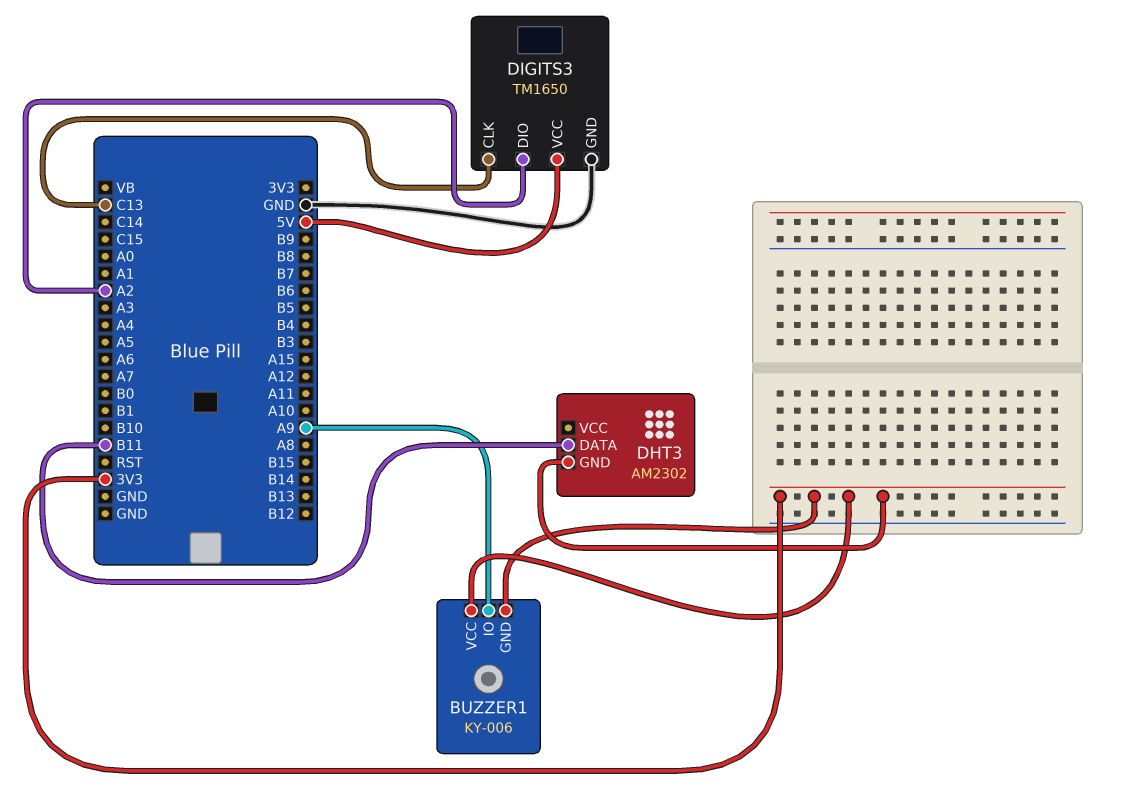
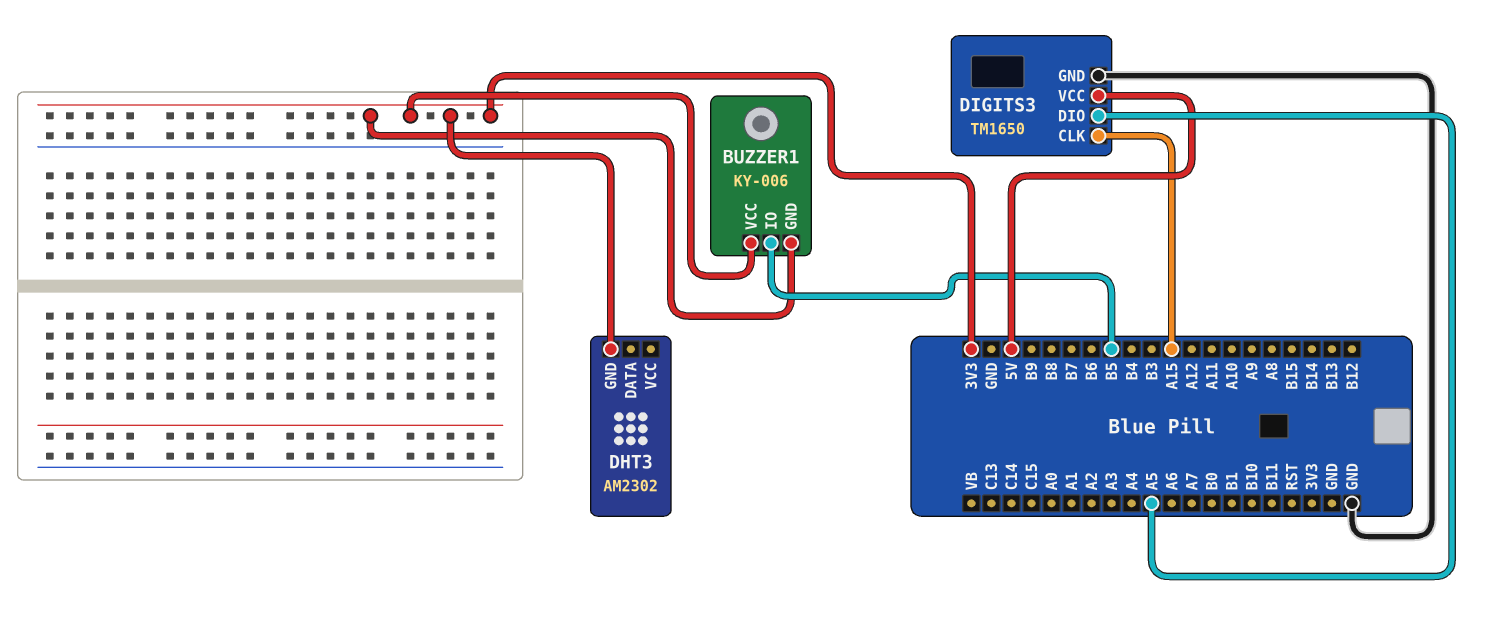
BUZZER1 pin IO: A9 -> B5
DHT3 pin DATA: B11 -> none
DIGITS3 pin CLK: C13 -> A15
DIGITS3 pin DIO: A2 -> A5

